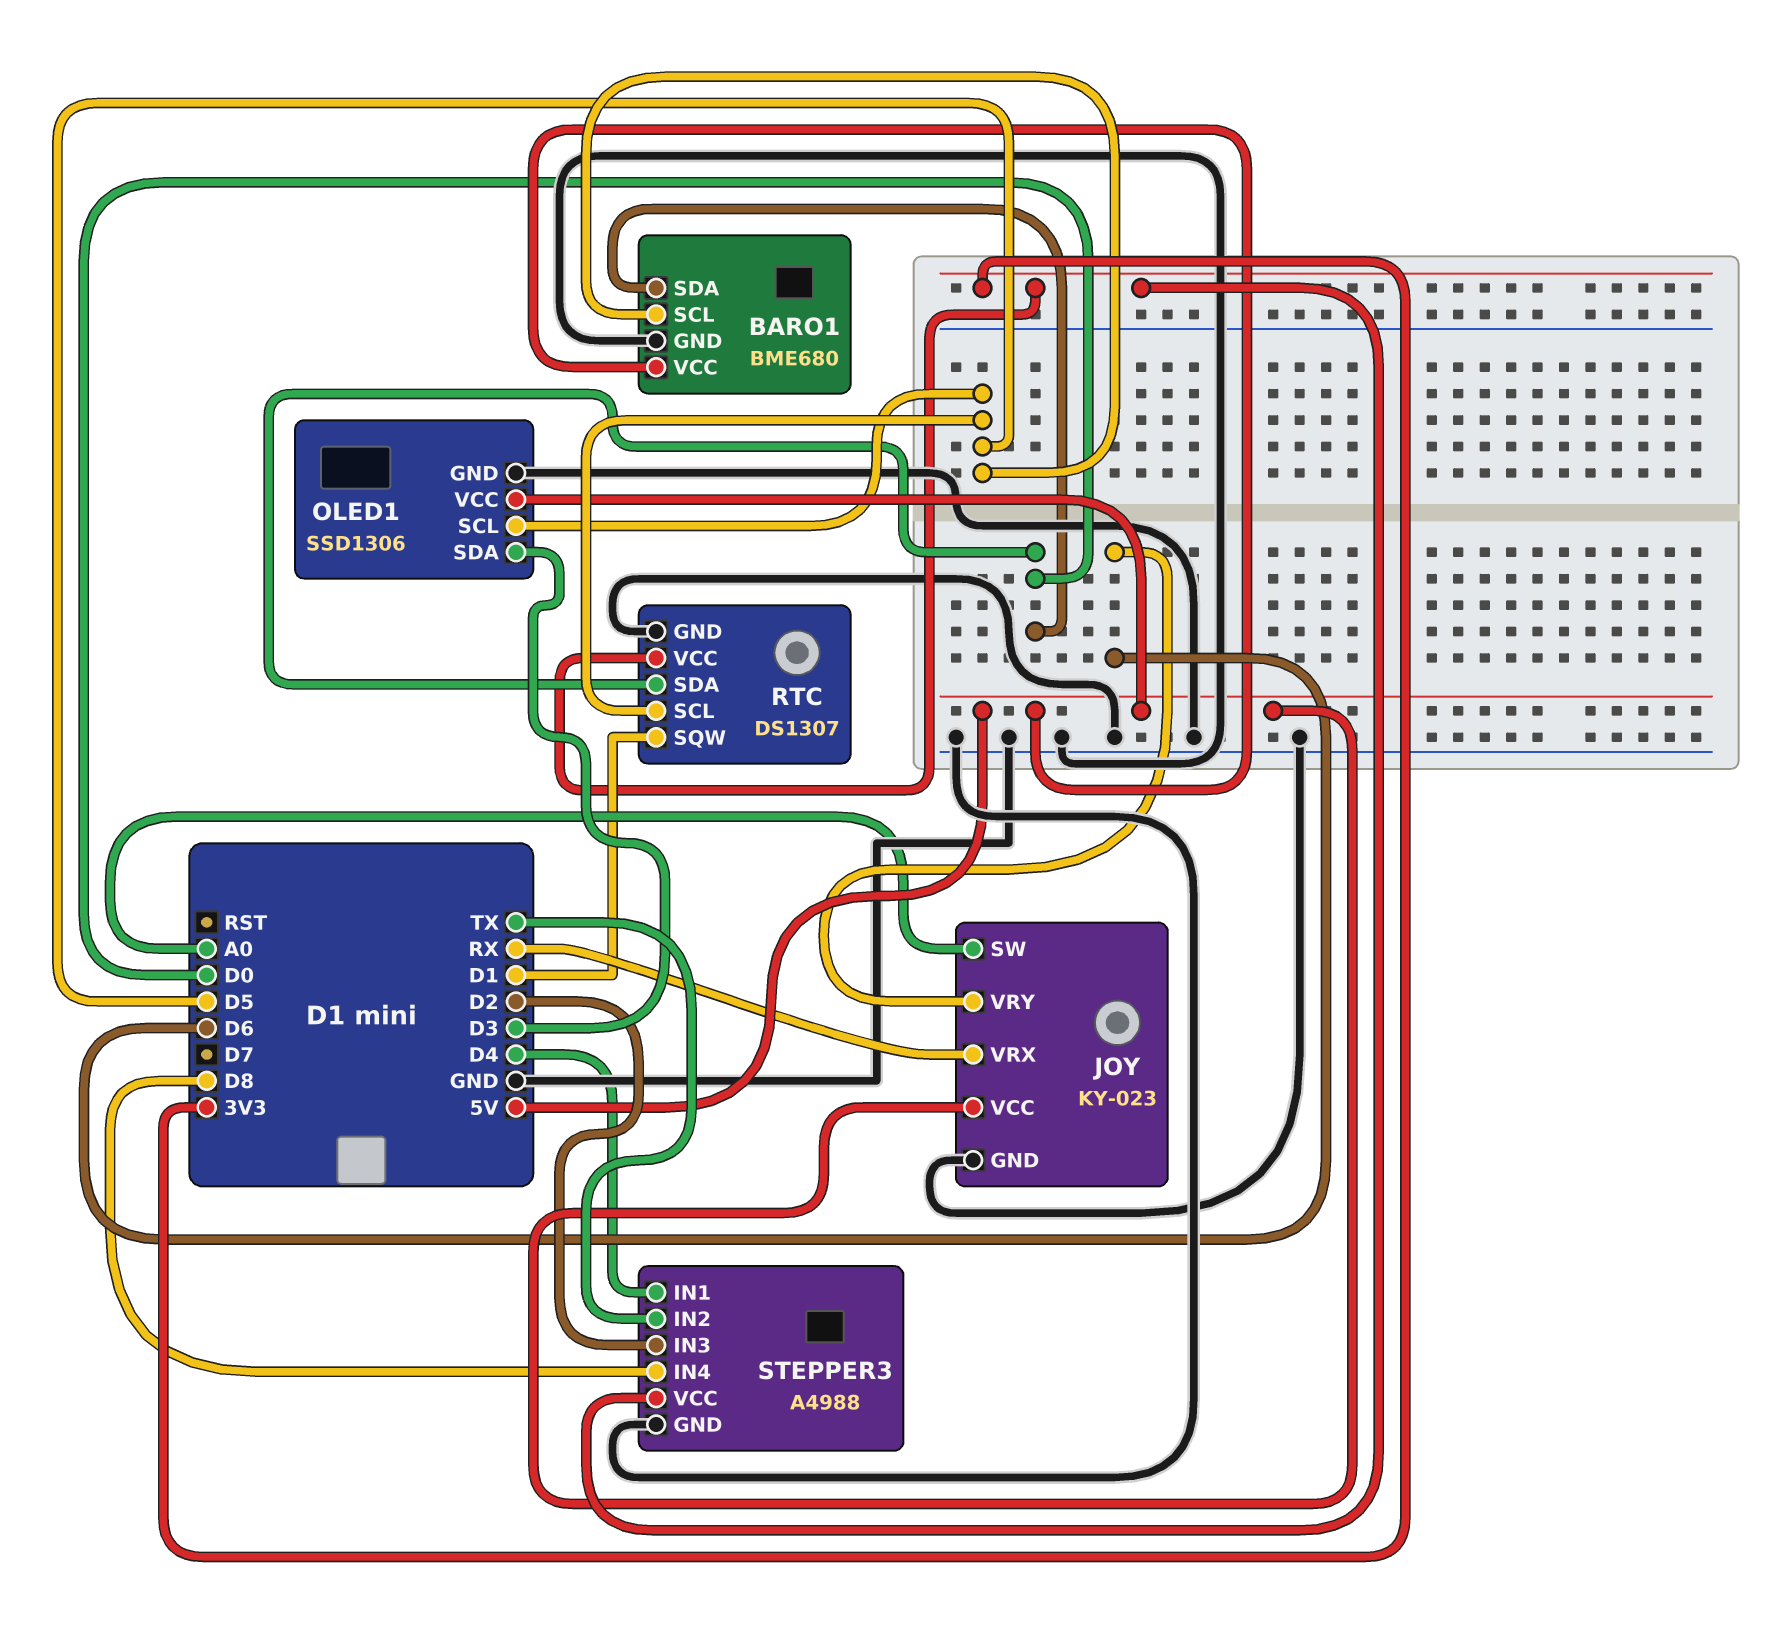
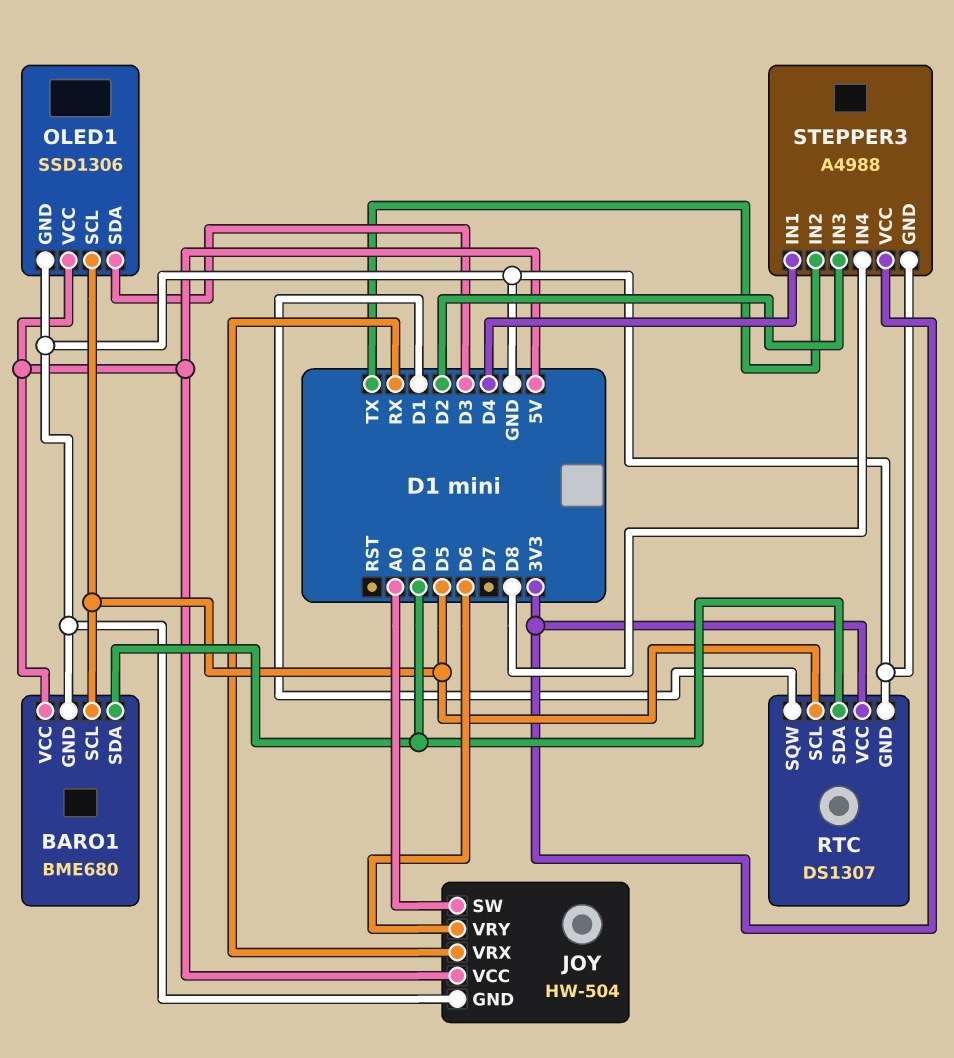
JOY: KY-023 -> HW-504

